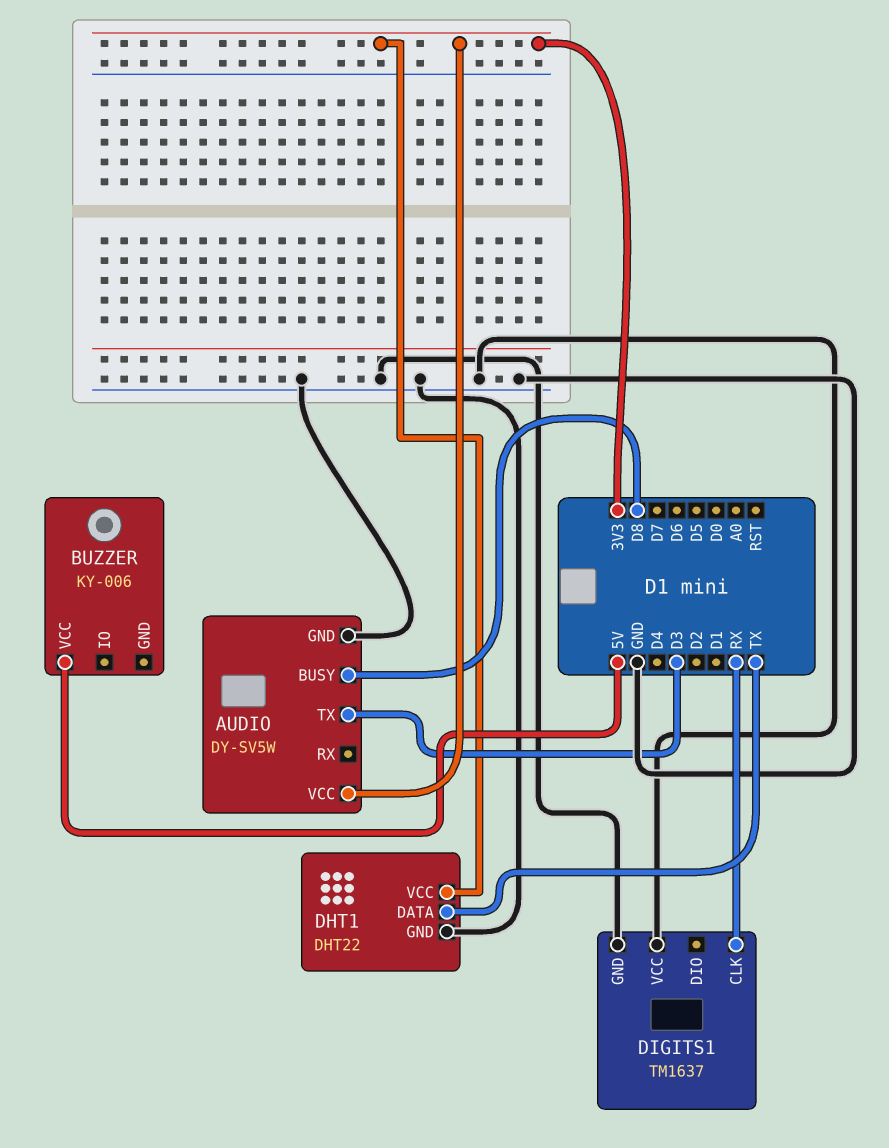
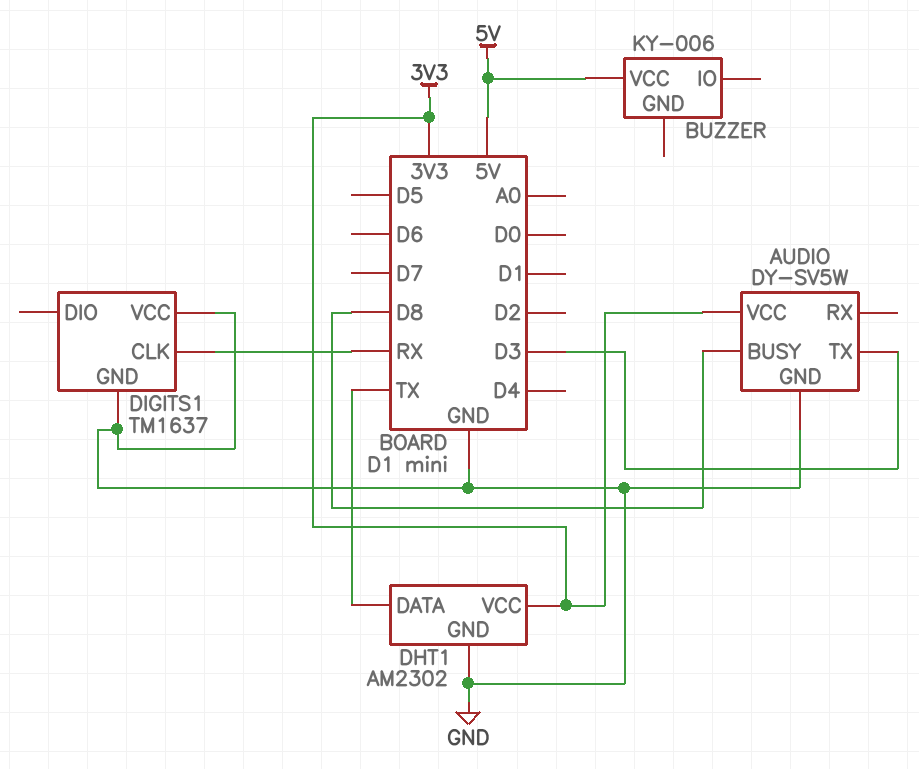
DHT1: DHT22 -> AM2302

